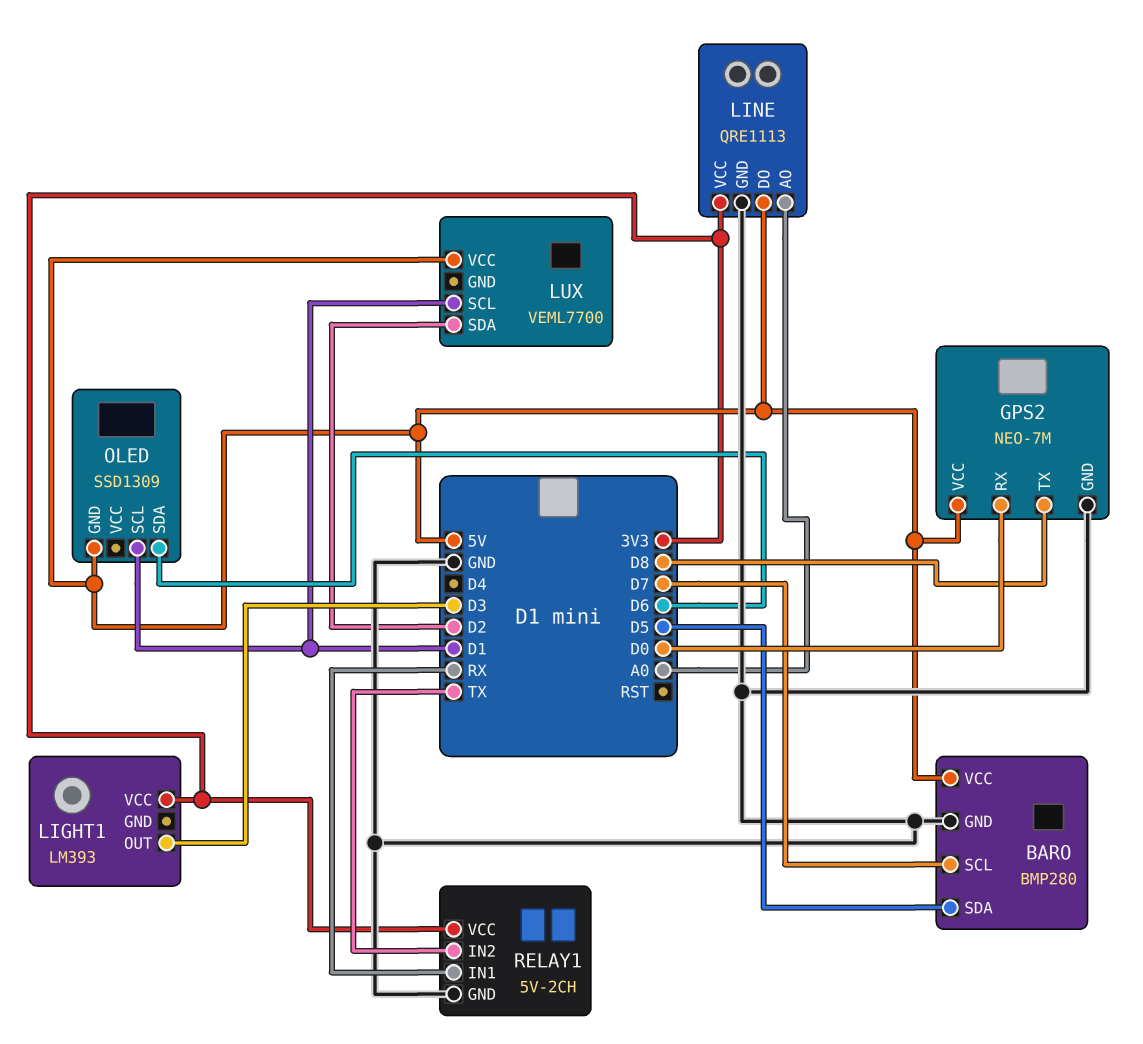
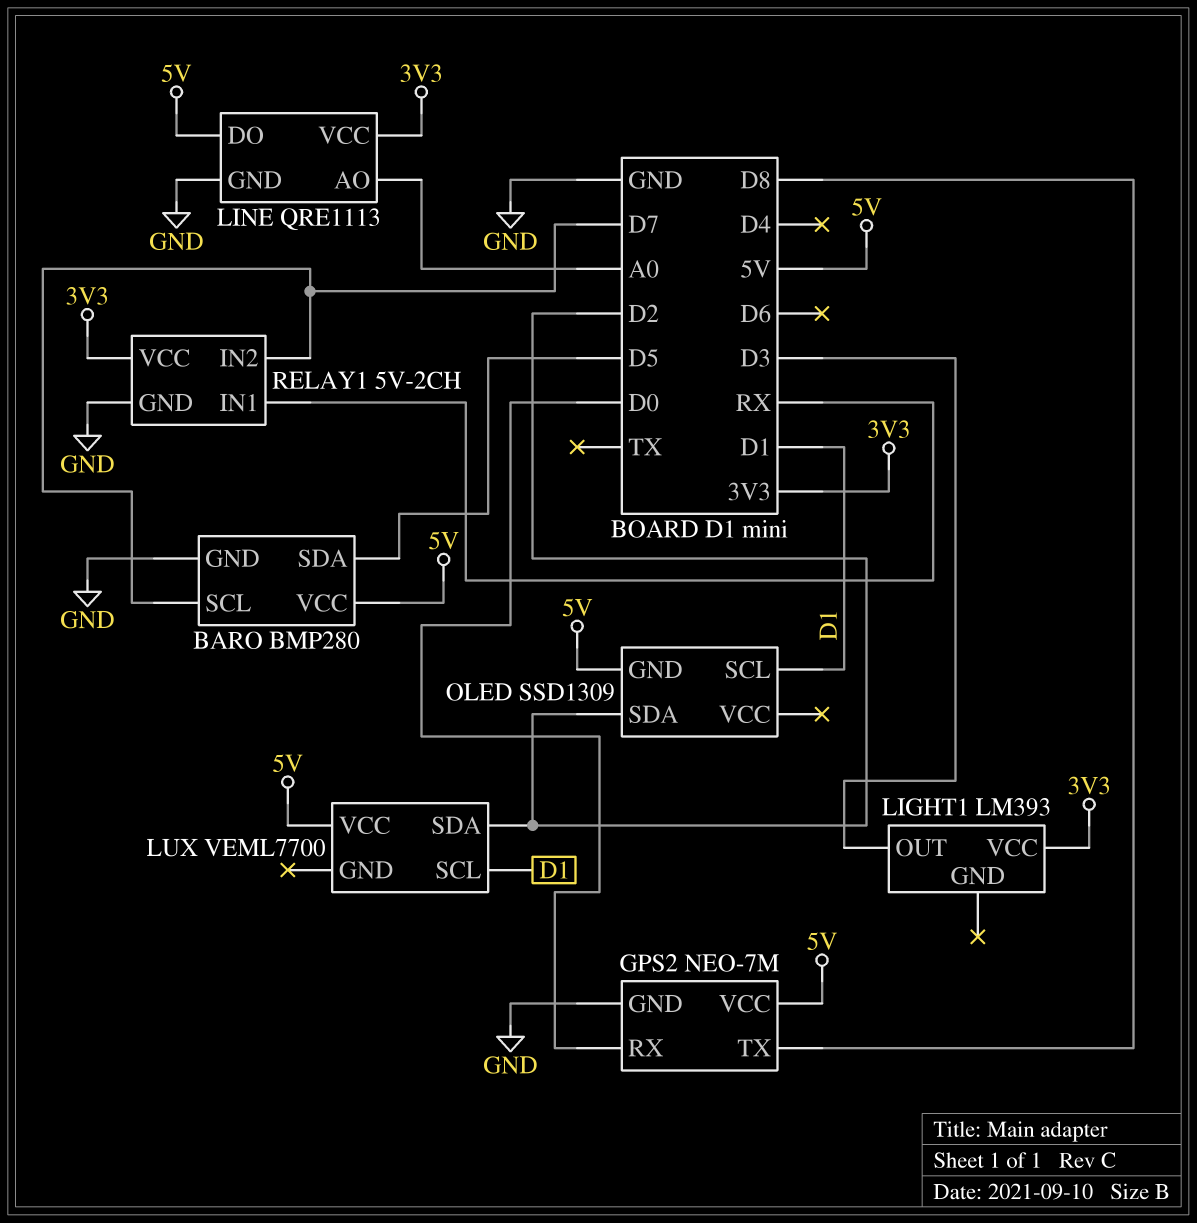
OLED pin SDA: D6 -> D2
RELAY1 pin IN2: TX -> D7

